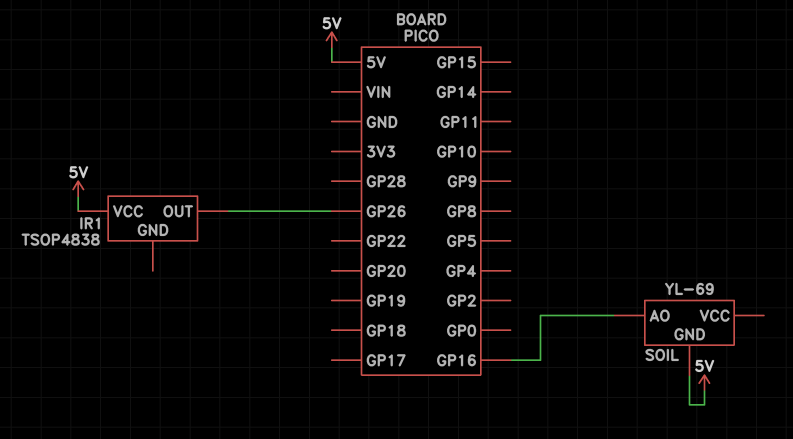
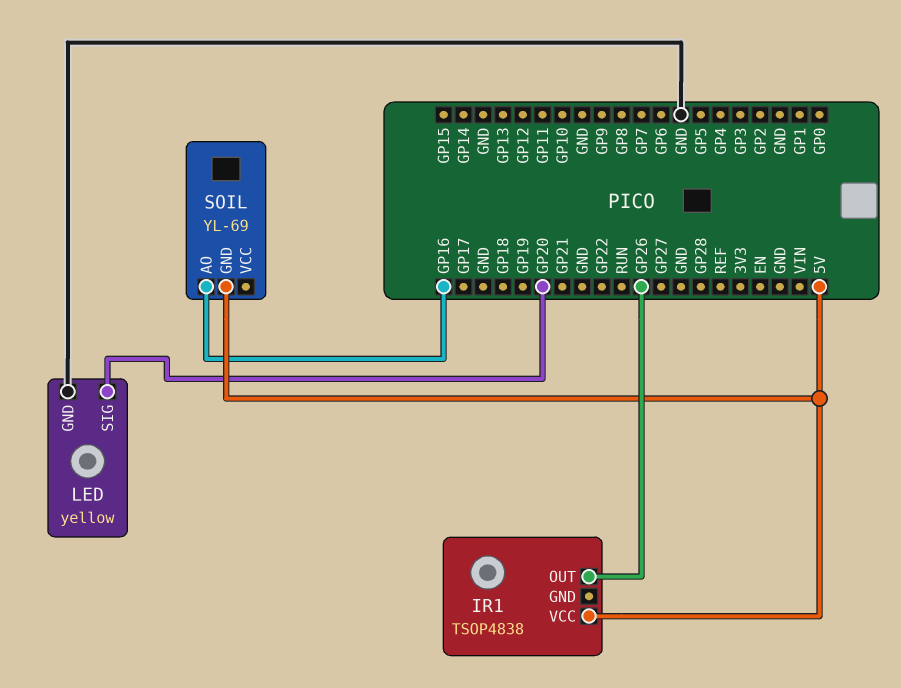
LED: none -> yellow
LED pin GND: none -> GND
LED pin SIG: none -> GP20

